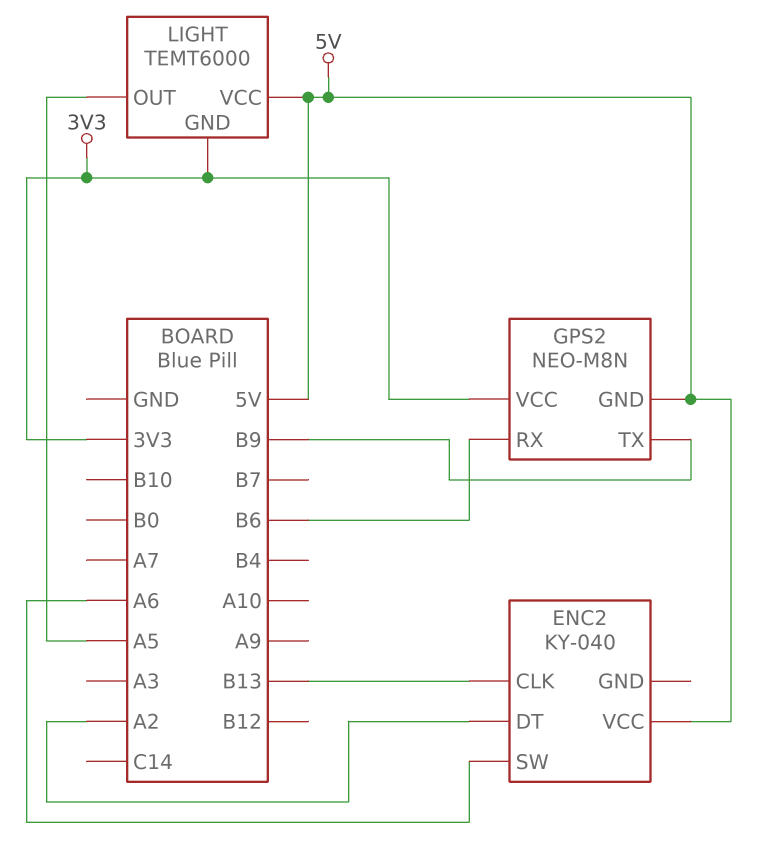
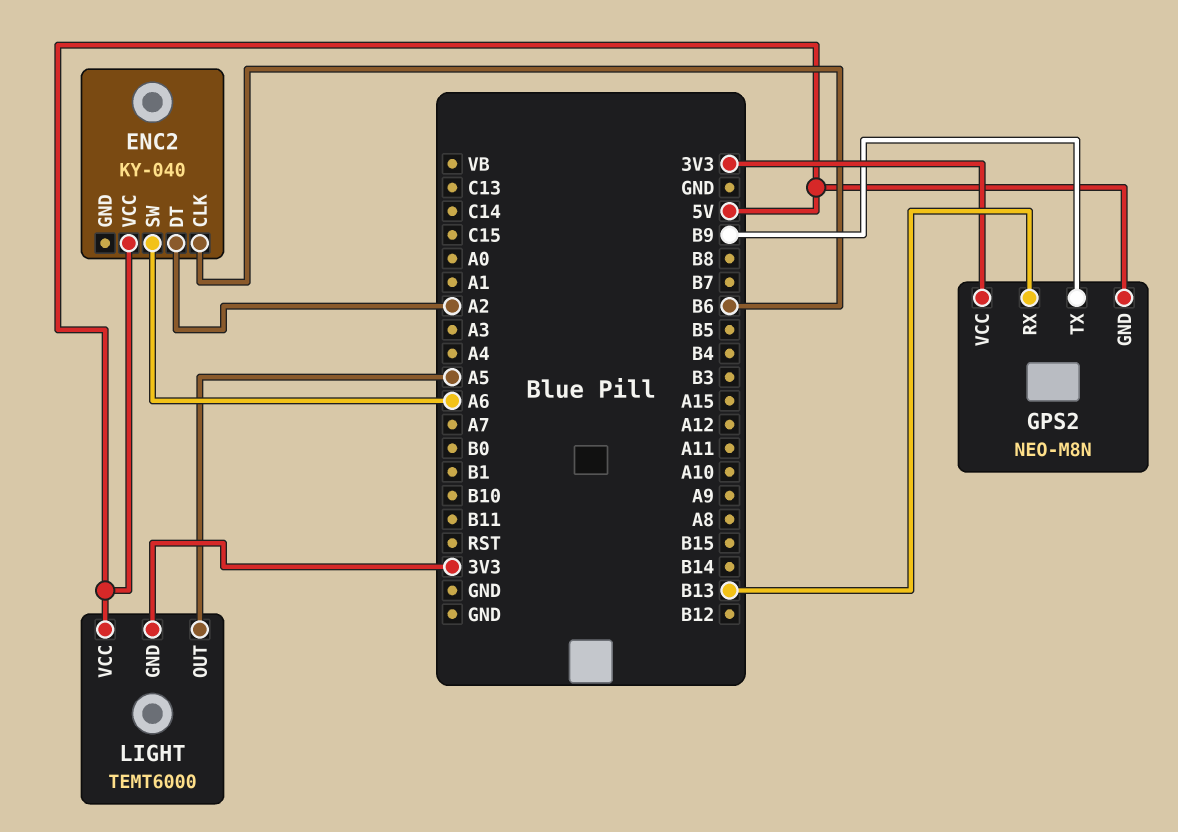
ENC2 pin CLK: B13 -> B6
GPS2 pin RX: B6 -> B13

